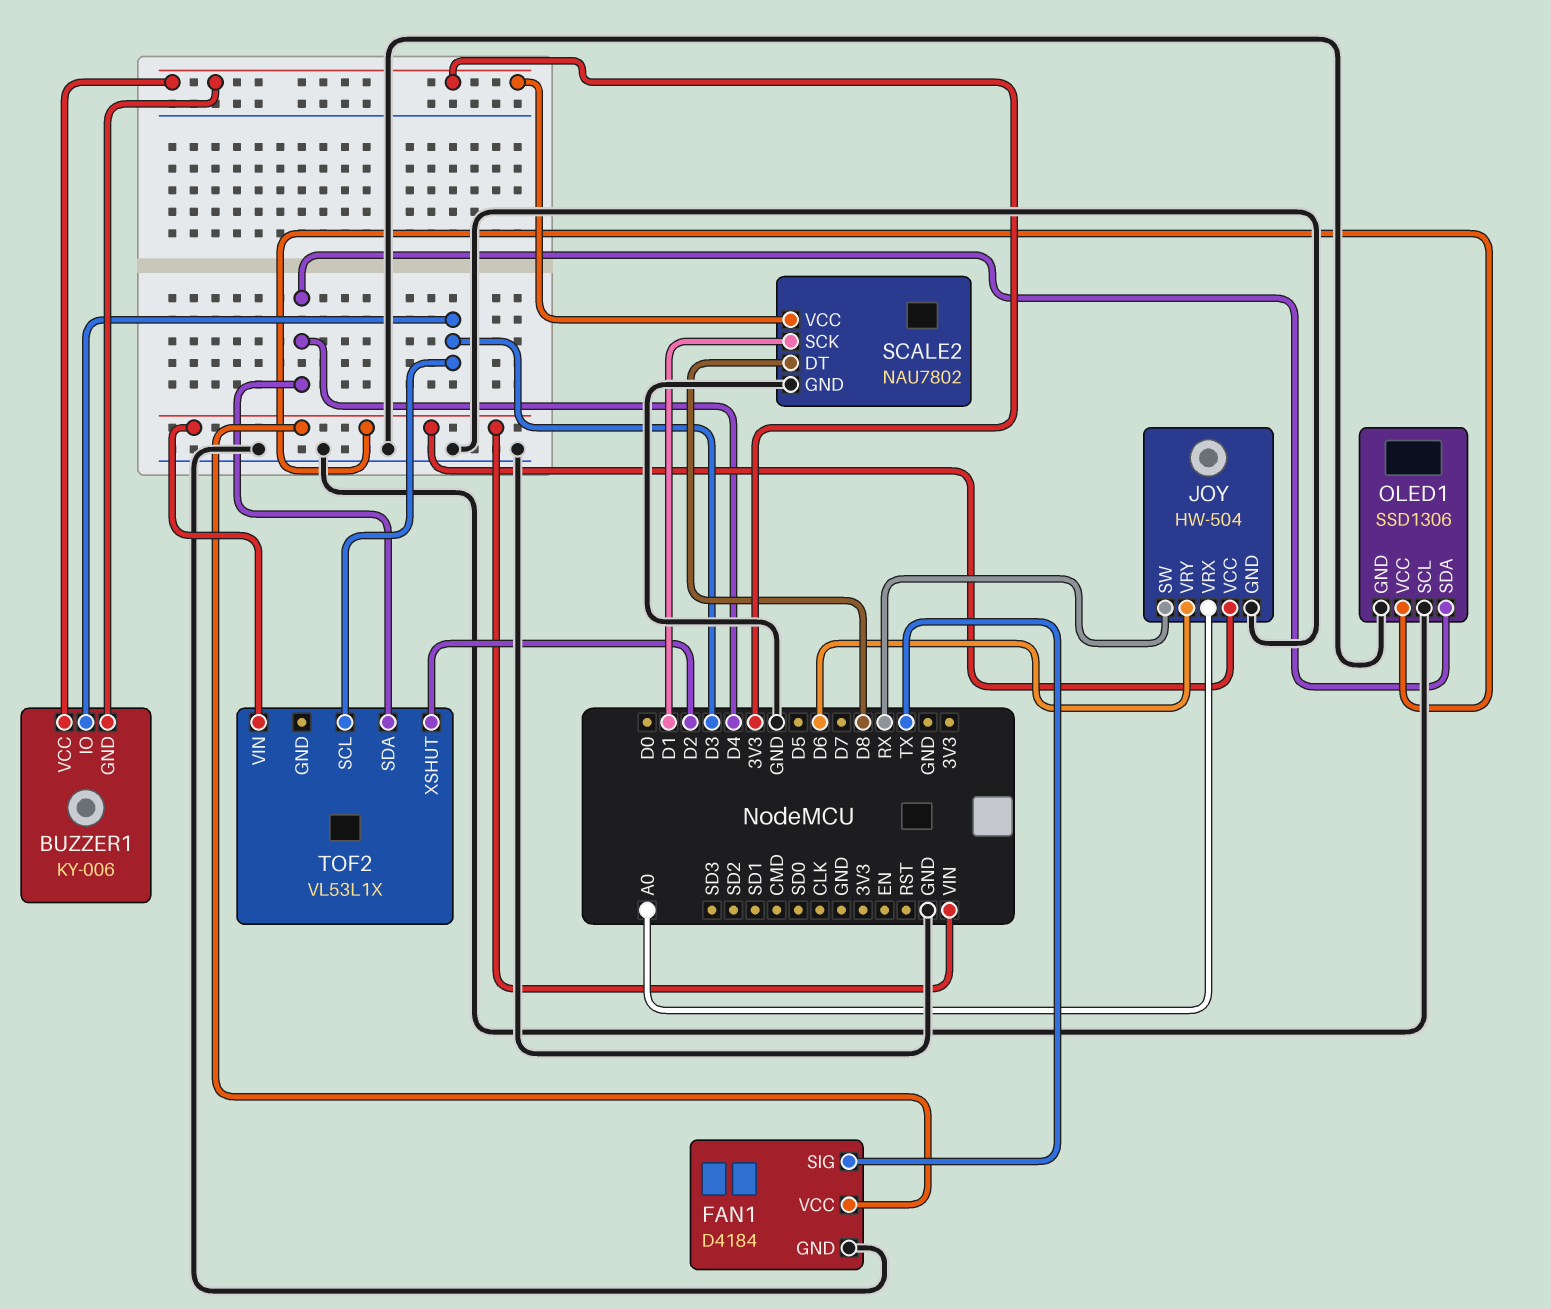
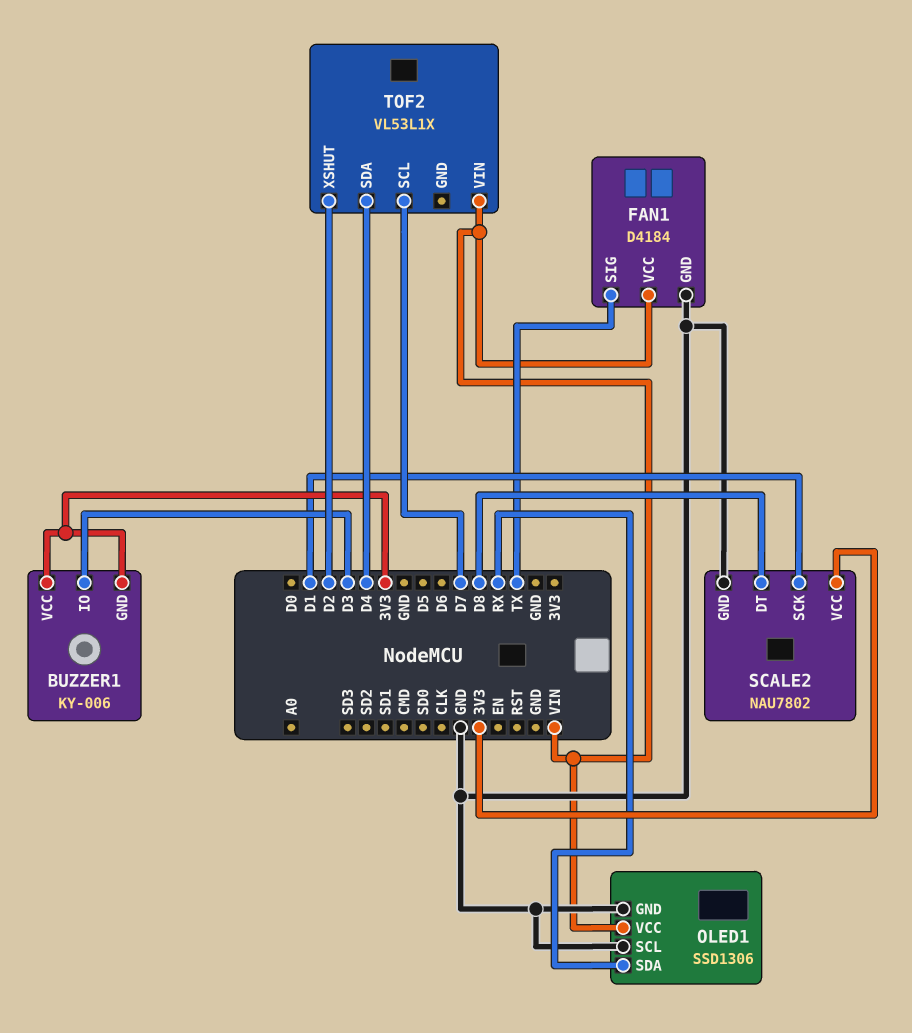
JOY: HW-504 -> none
JOY pin GND: GND -> none
JOY pin SW: RX -> none
JOY pin VCC: VIN -> none
JOY pin VRX: A0 -> none
JOY pin VRY: D6 -> none
OLED1 pin SDA: D4 -> RX
TOF2 pin SCL: D3 -> D7

